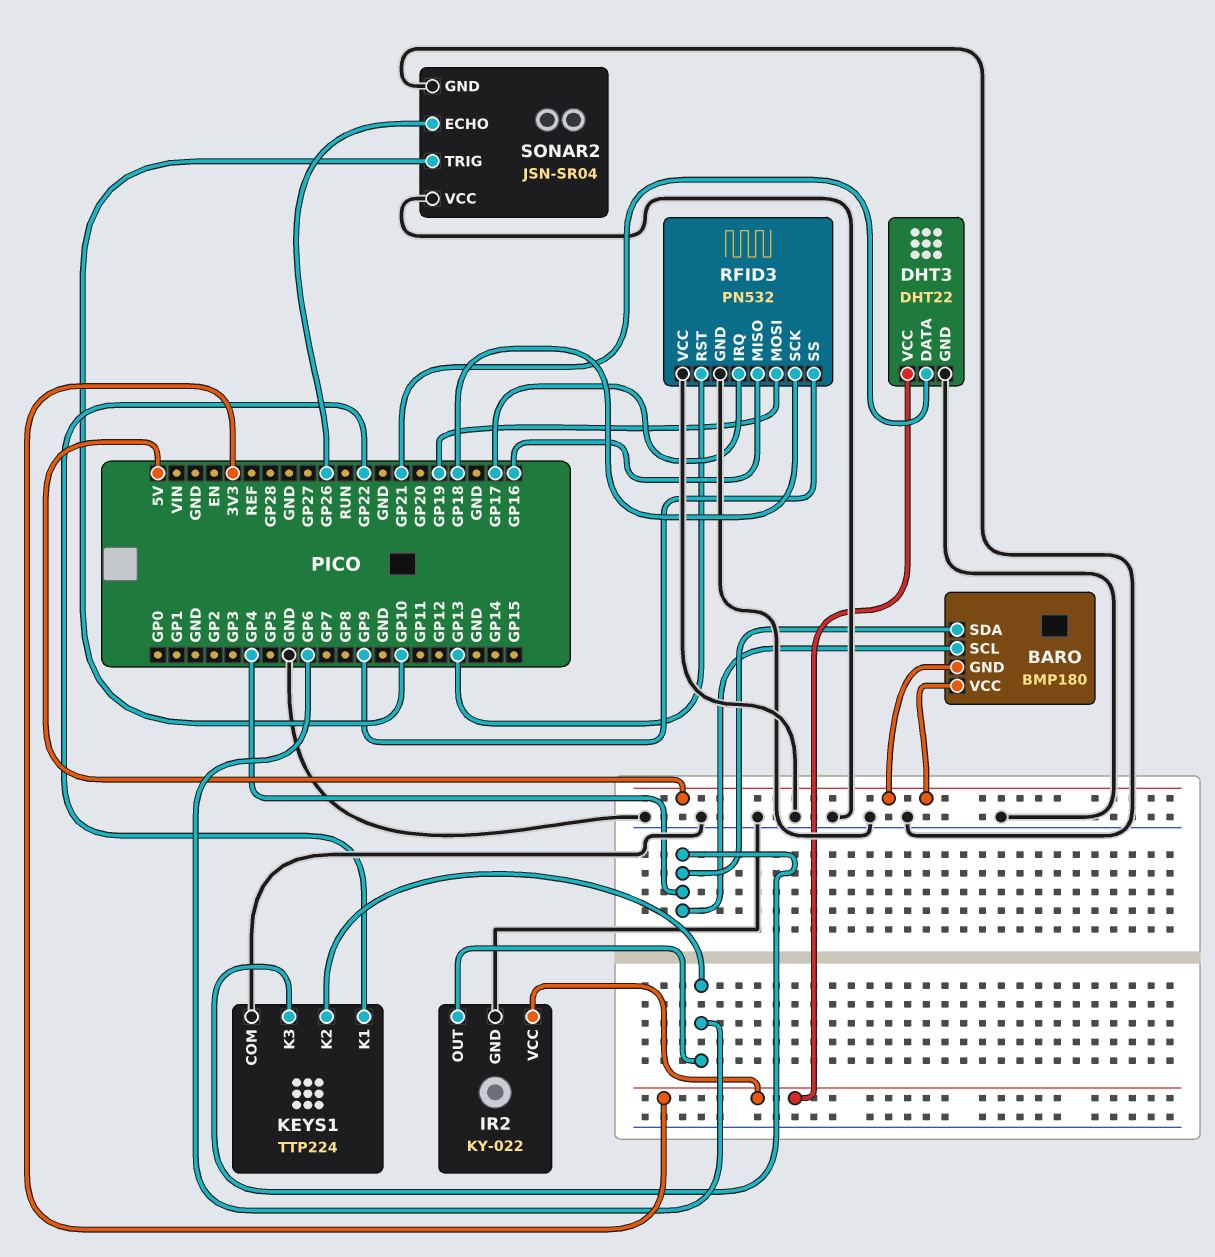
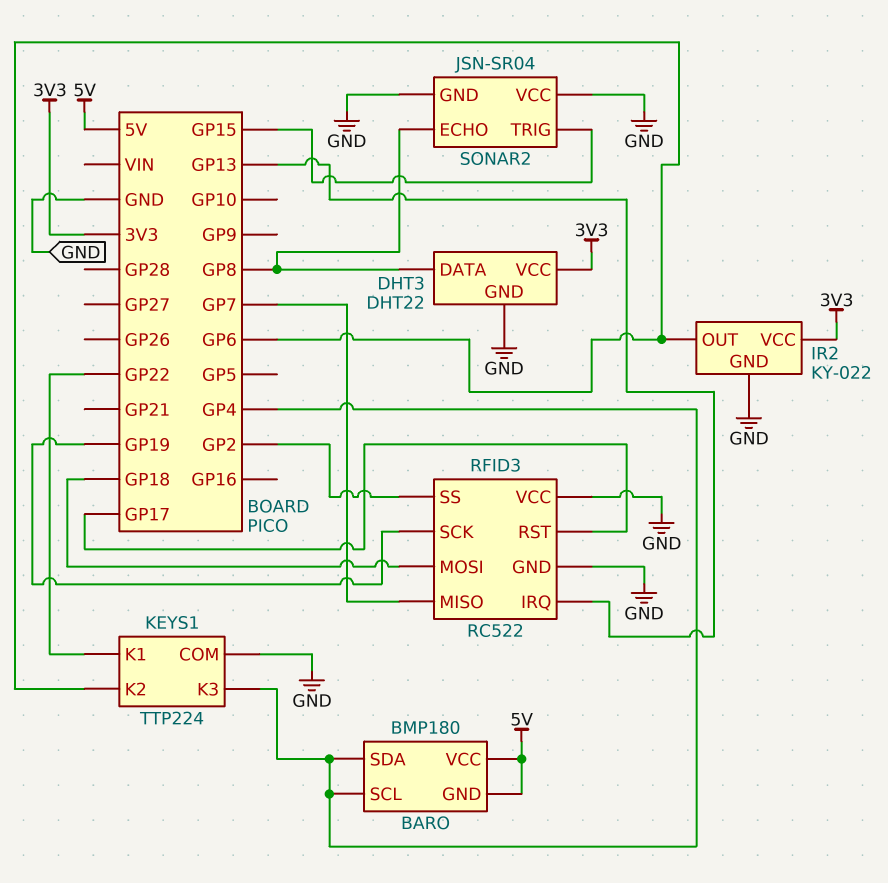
DHT3 pin DATA: GP21 -> GP8
RFID3: PN532 -> RC522
RFID3 pin IRQ: GP17 -> GP13
RFID3 pin MISO: GP16 -> GP7
RFID3 pin MOSI: GP19 -> GP18
RFID3 pin RST: GP13 -> GP17
RFID3 pin SCK: GP18 -> GP19
RFID3 pin SS: GP9 -> GP2
SONAR2 pin ECHO: GP26 -> GP8
SONAR2 pin TRIG: GP10 -> GP15

